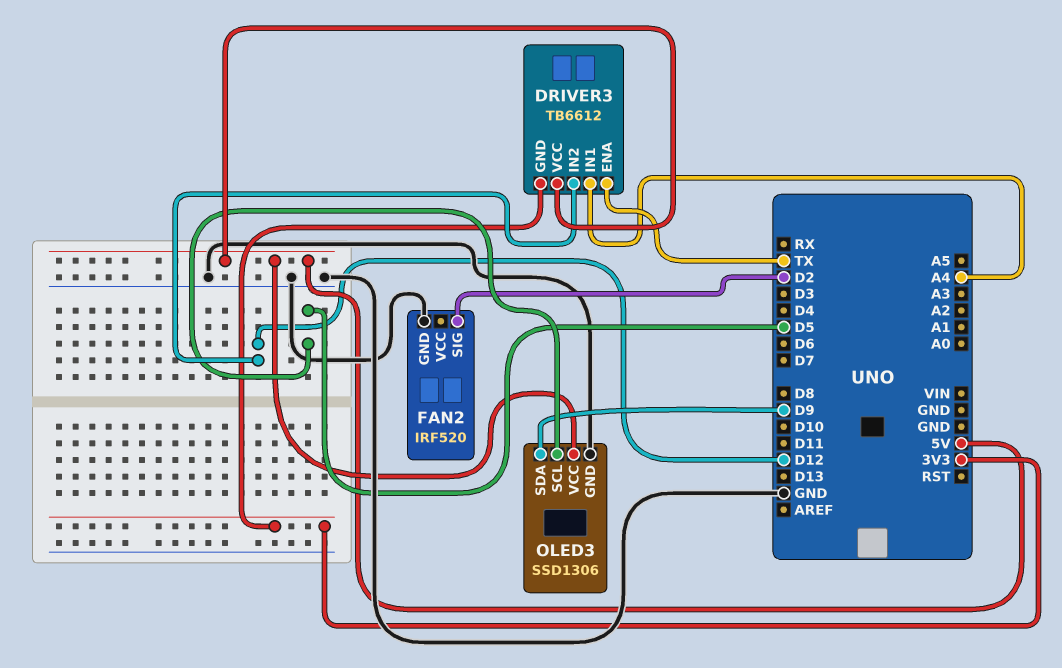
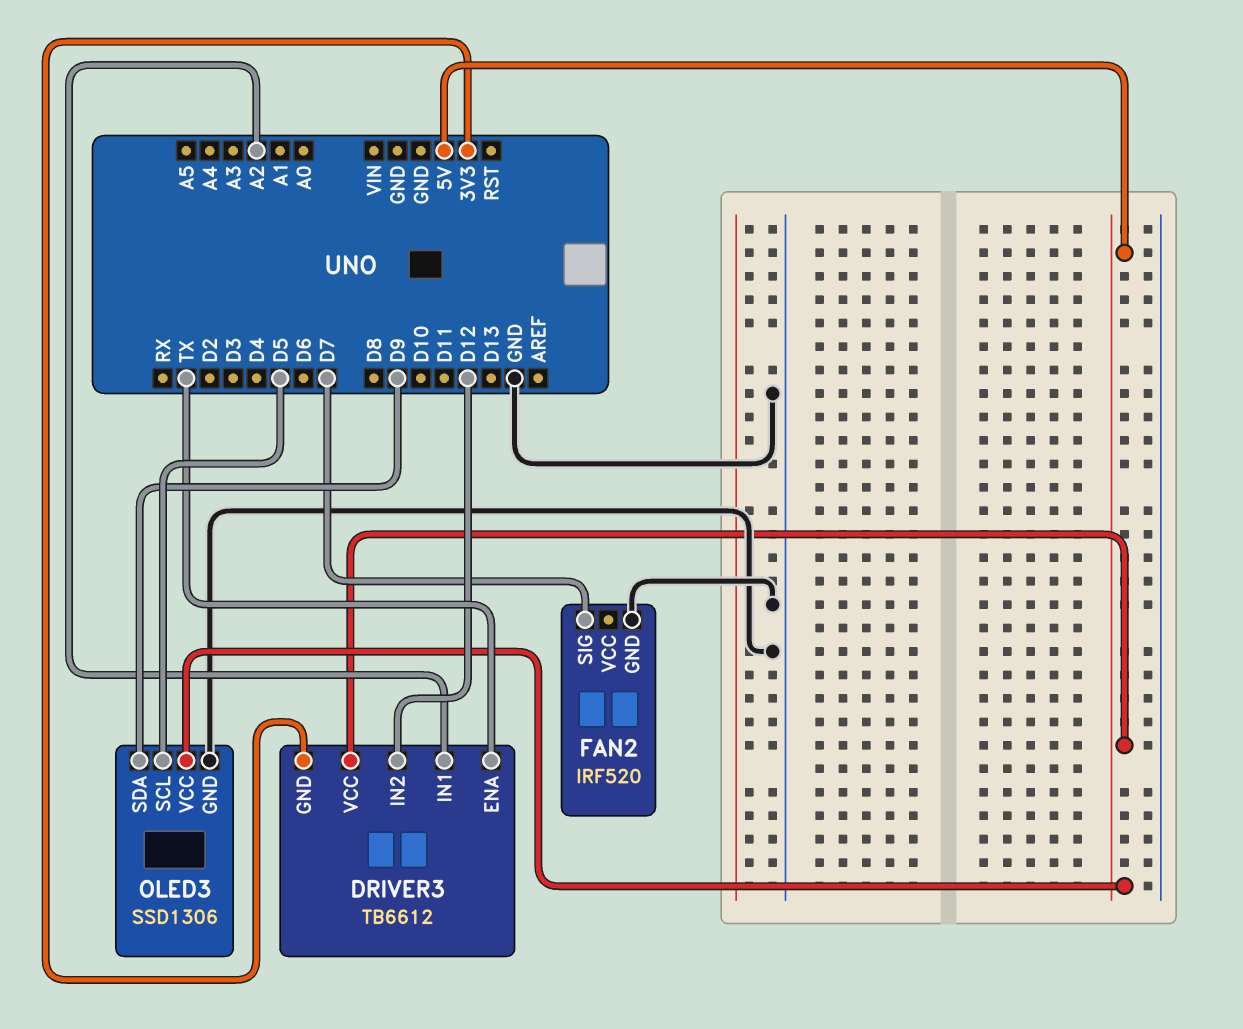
DRIVER3 pin IN1: A4 -> A2
FAN2 pin SIG: D2 -> D7

